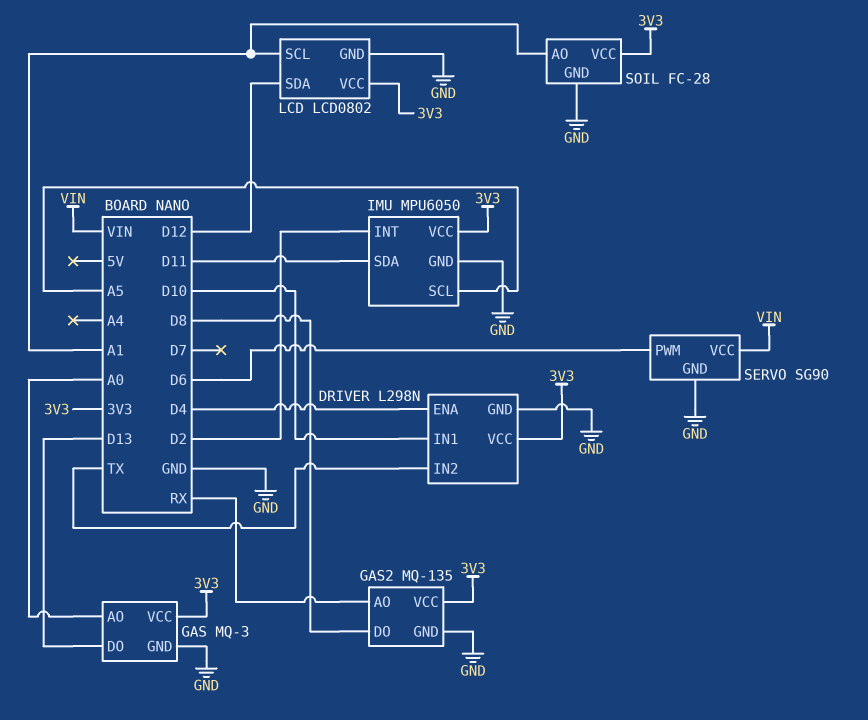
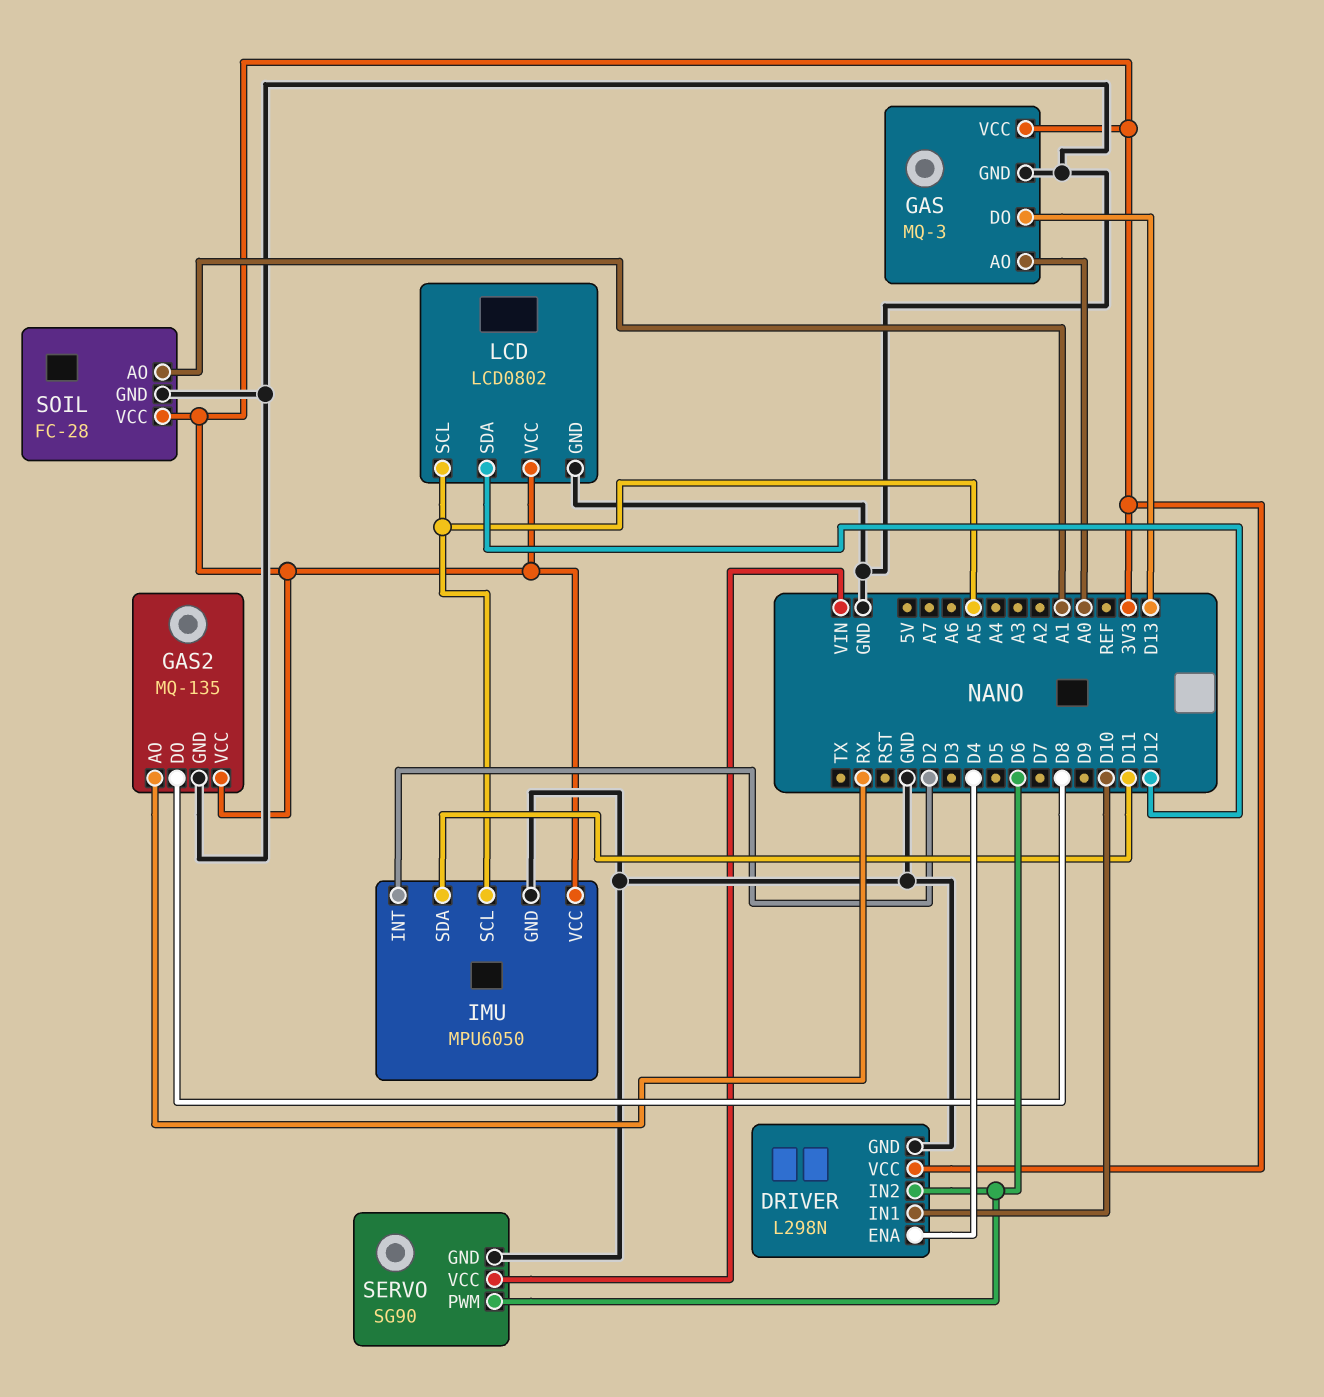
DRIVER pin IN2: TX -> D6
LCD pin SCL: A1 -> A5

